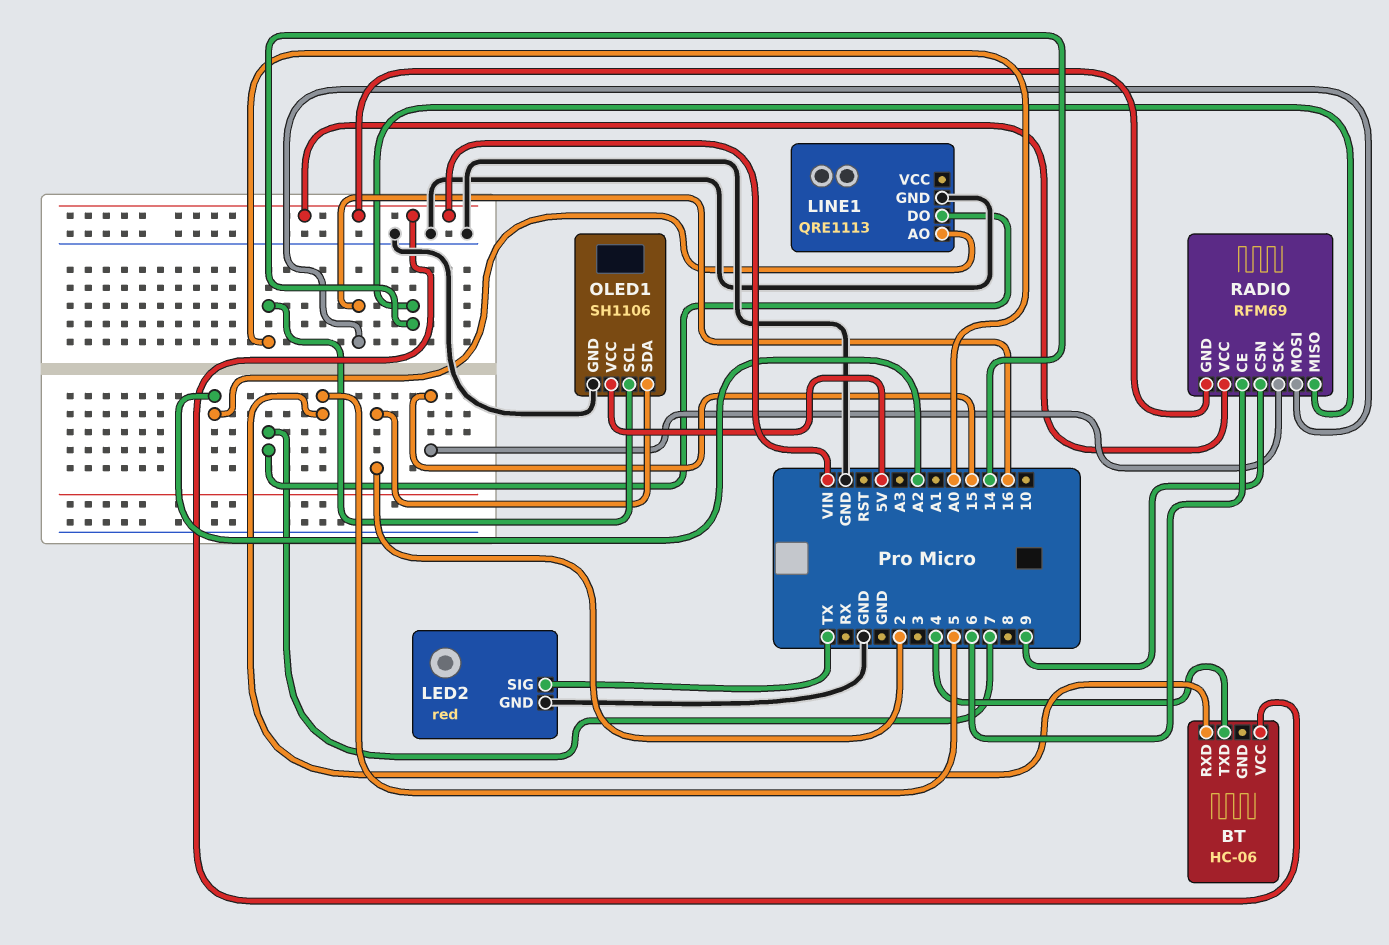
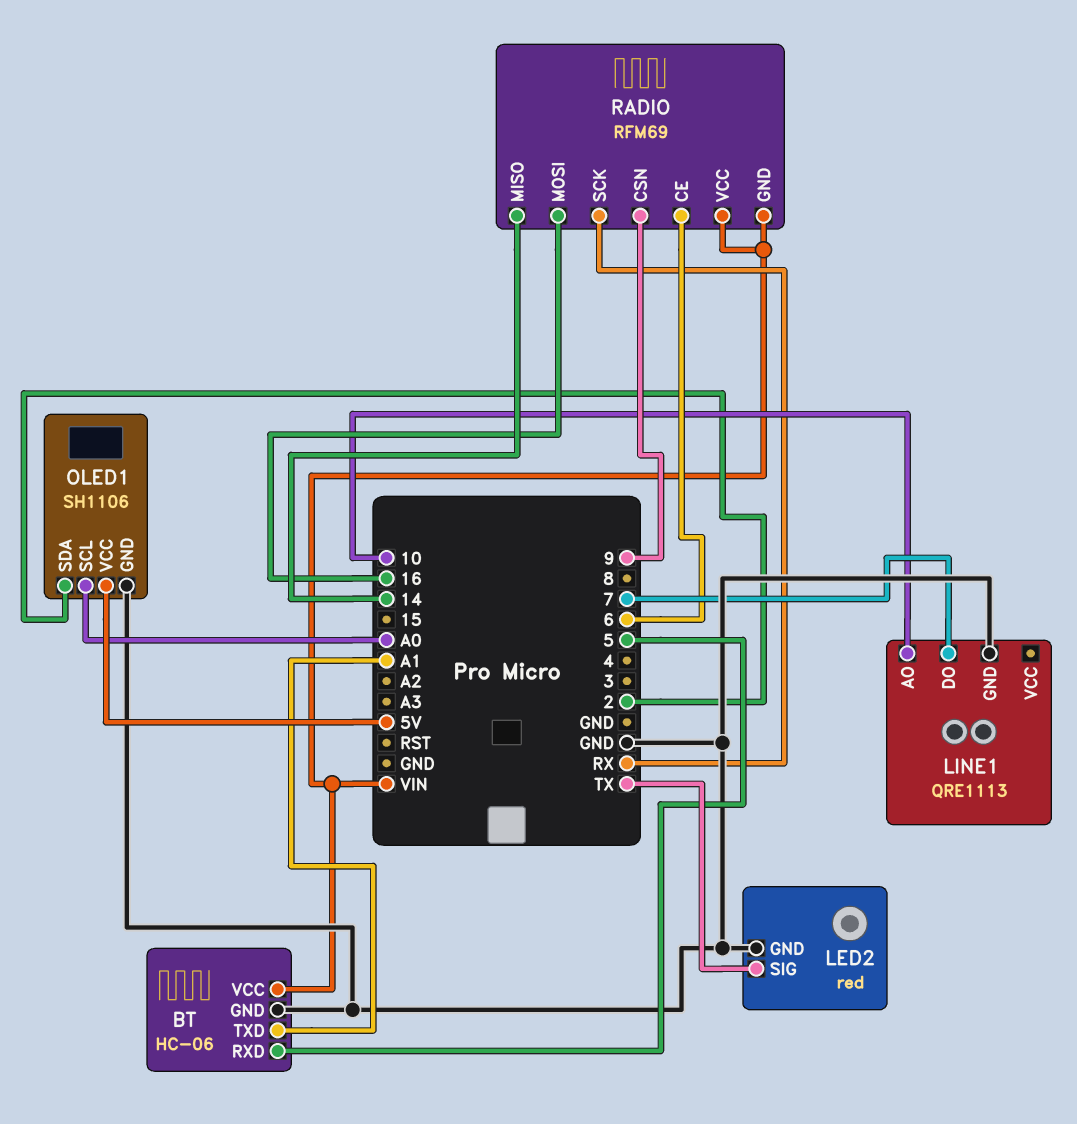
BT pin GND: none -> GND
BT pin TXD: 4 -> A1
LINE1 pin AO: A2 -> 10
RADIO pin SCK: 15 -> RX

